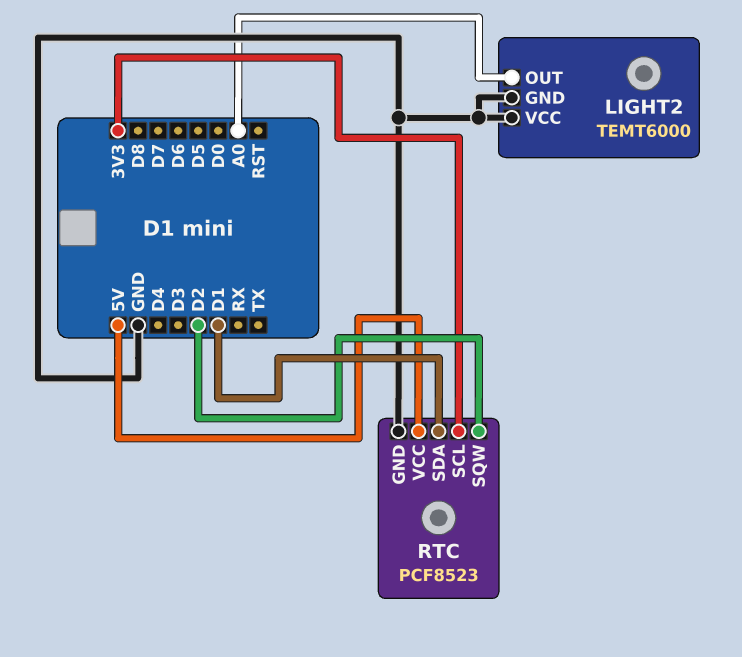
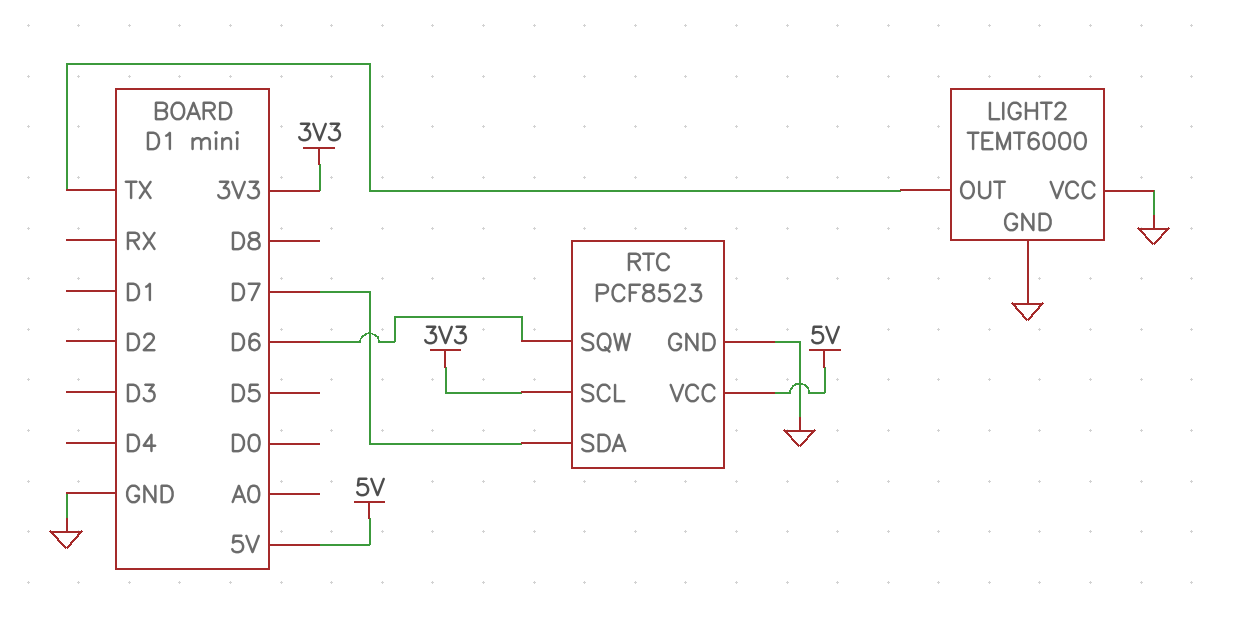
LIGHT2 pin OUT: A0 -> TX
RTC pin SDA: D1 -> D7
RTC pin SQW: D2 -> D6

